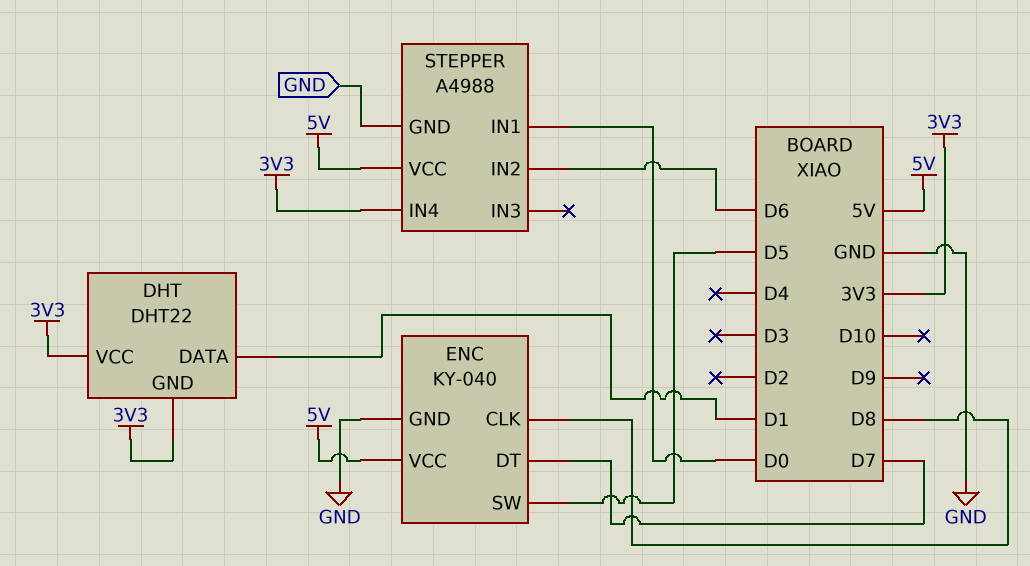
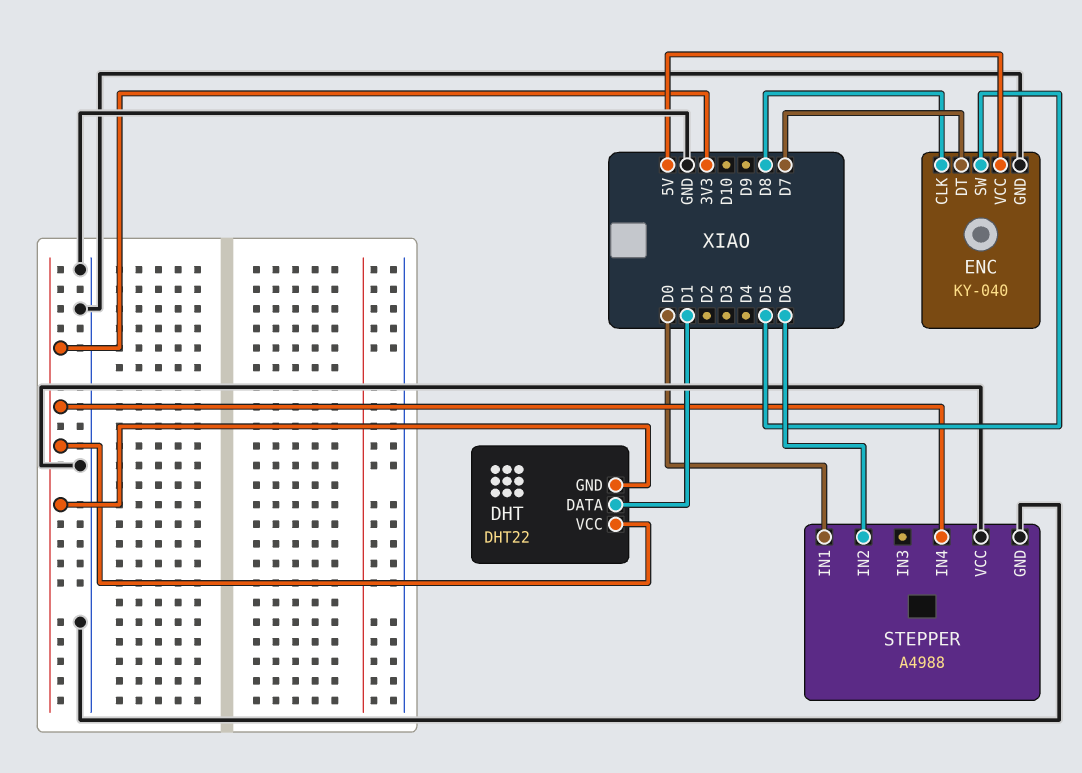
STEPPER pin VCC: 5V -> GND

